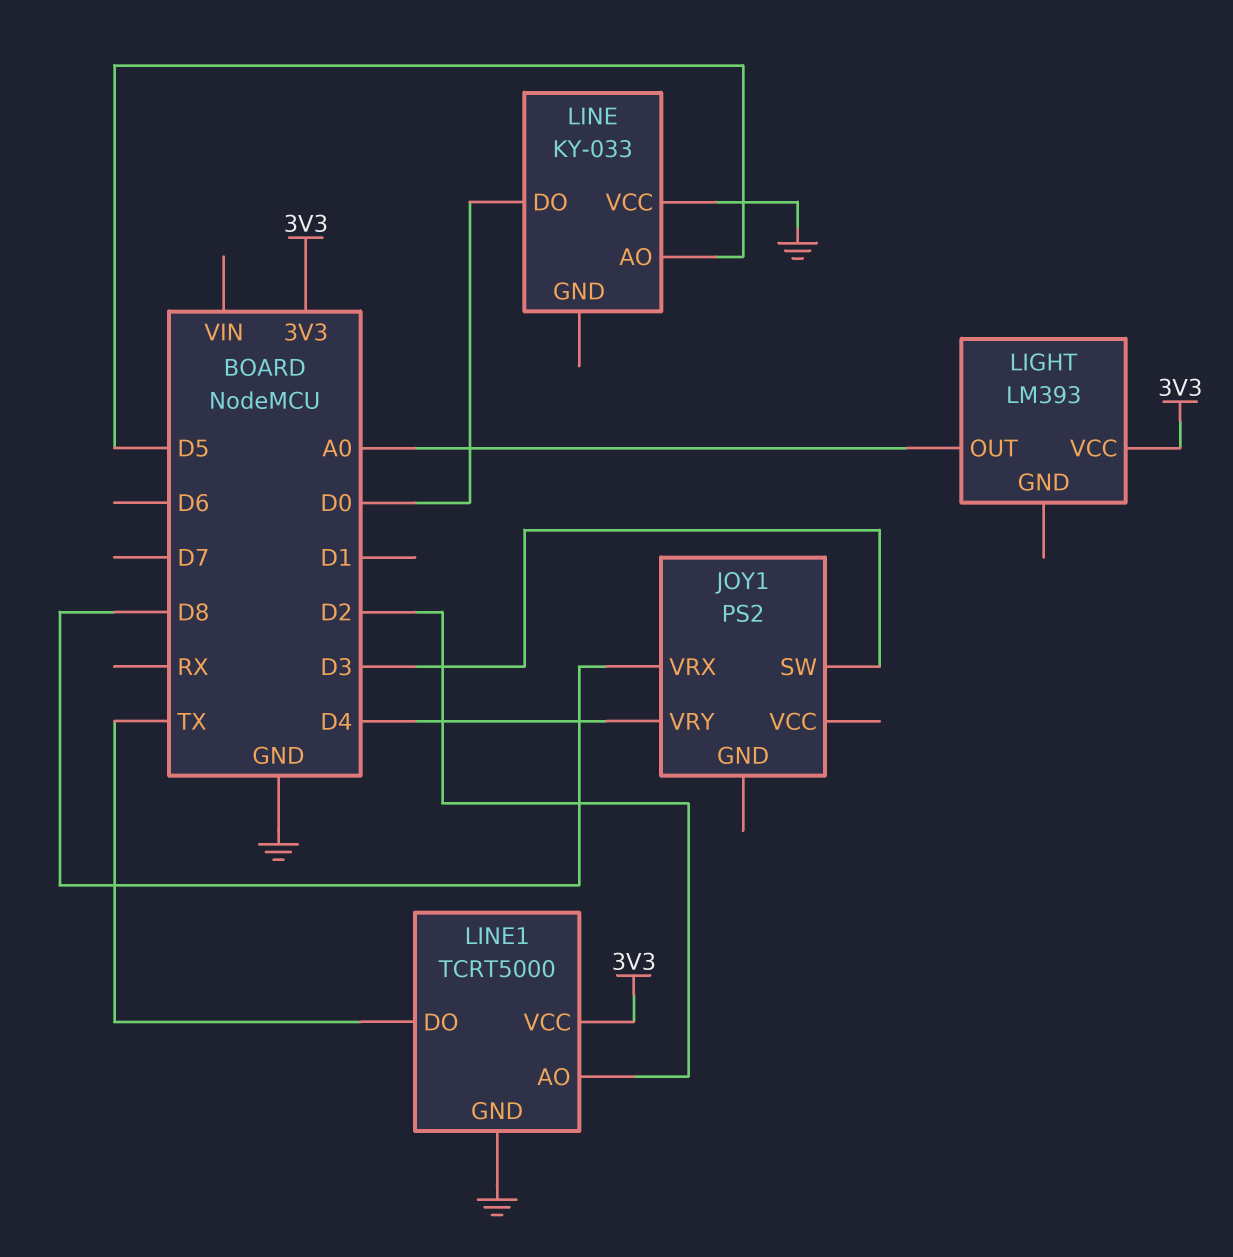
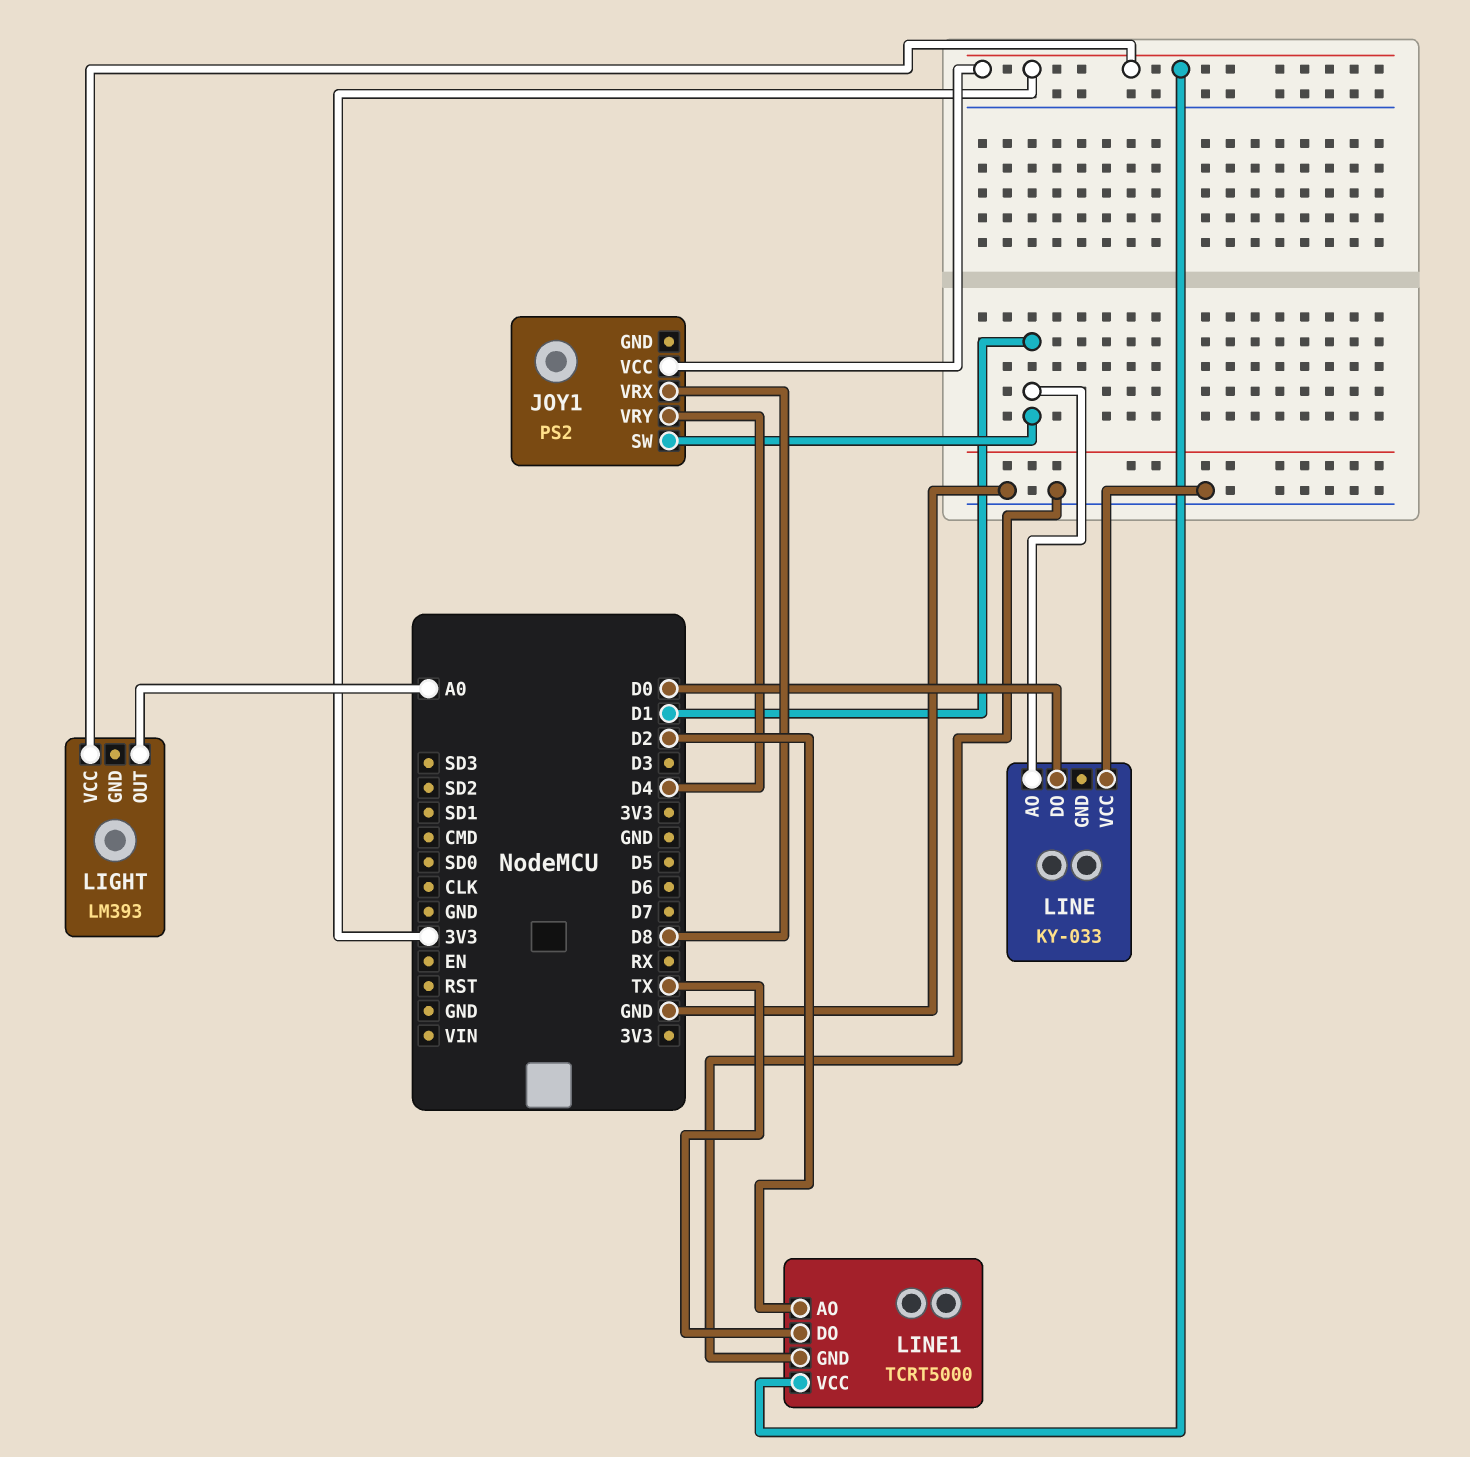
JOY1 pin SW: D3 -> D1
JOY1 pin VCC: none -> 3V3
LINE pin AO: D5 -> D1

